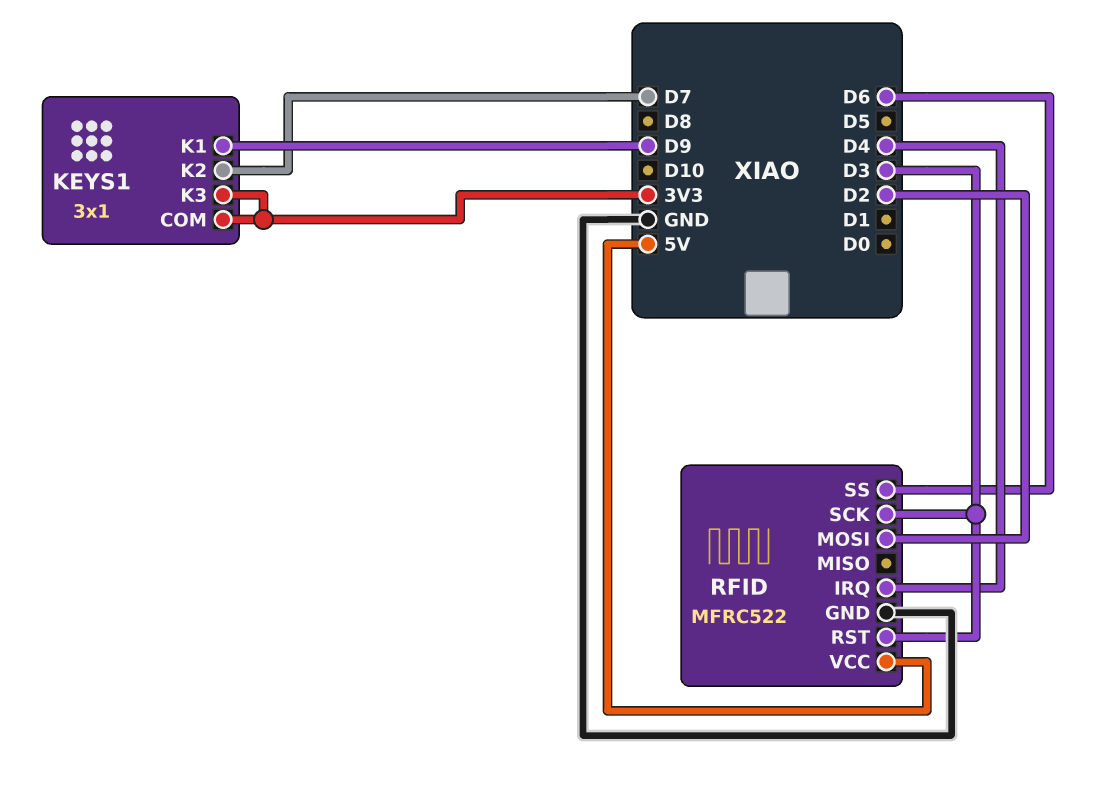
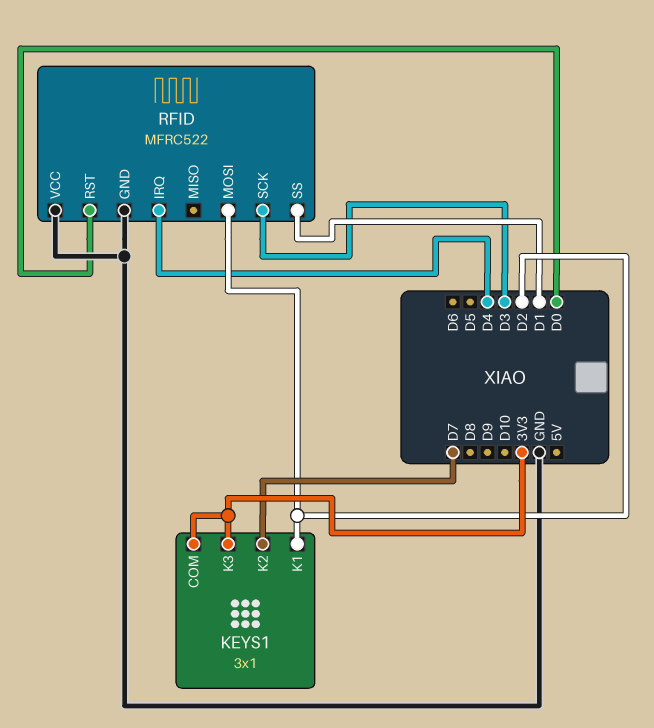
KEYS1 pin K1: D9 -> D2
RFID pin RST: D3 -> D0
RFID pin SS: D6 -> D1
RFID pin VCC: 5V -> GND

